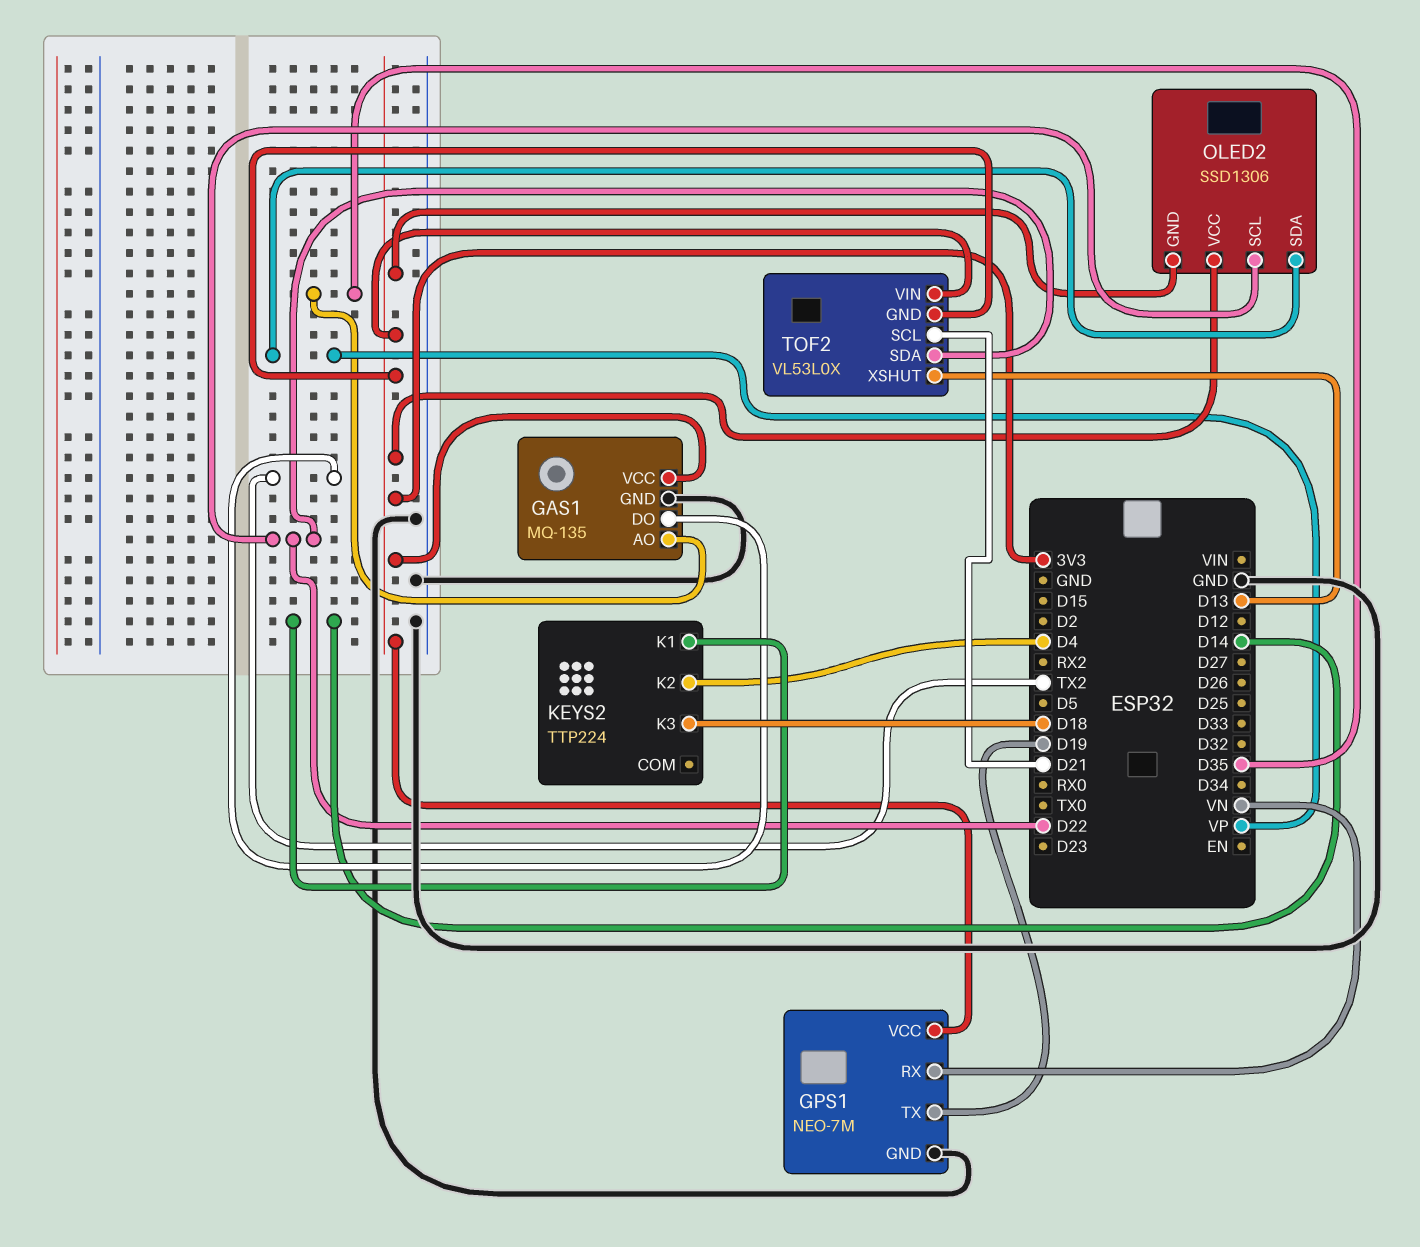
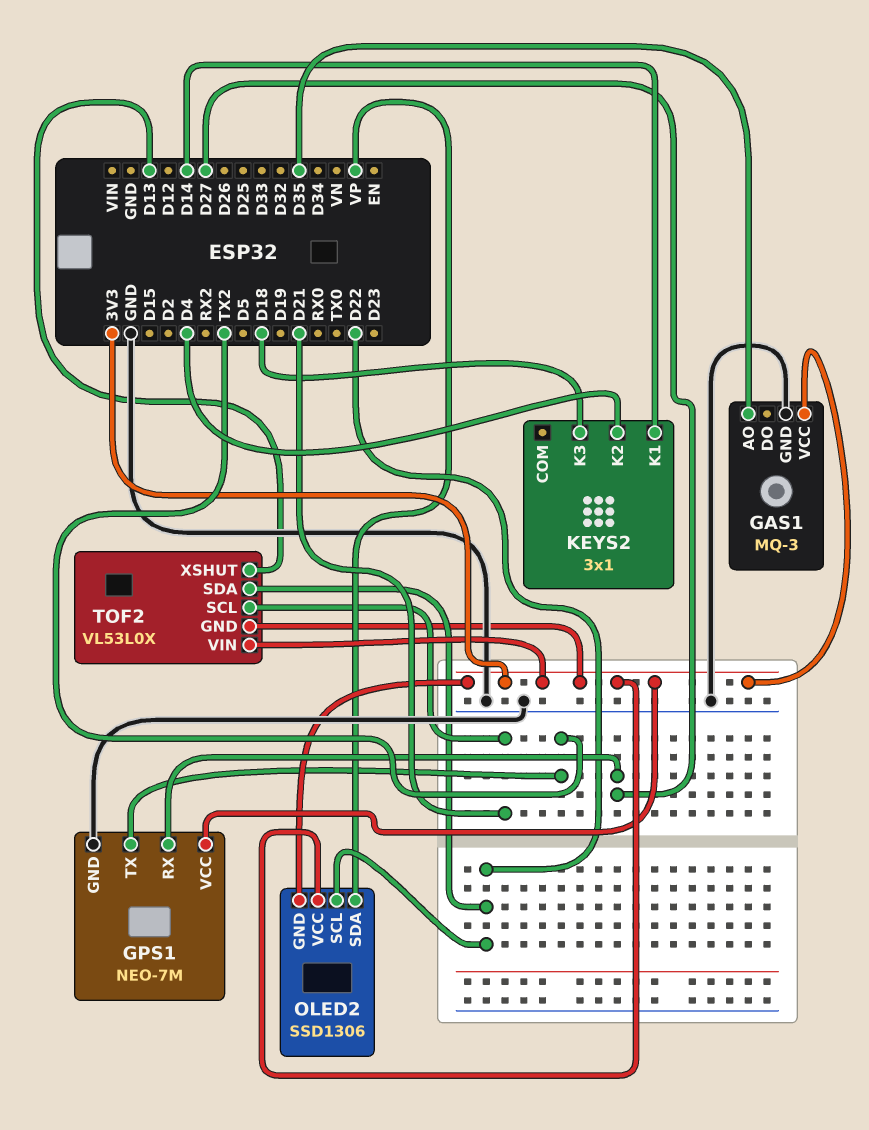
GAS1: MQ-135 -> MQ-3
GAS1 pin DO: TX2 -> none
GPS1 pin RX: VN -> D27
GPS1 pin TX: D19 -> TX2
KEYS2: TTP224 -> 3x1

